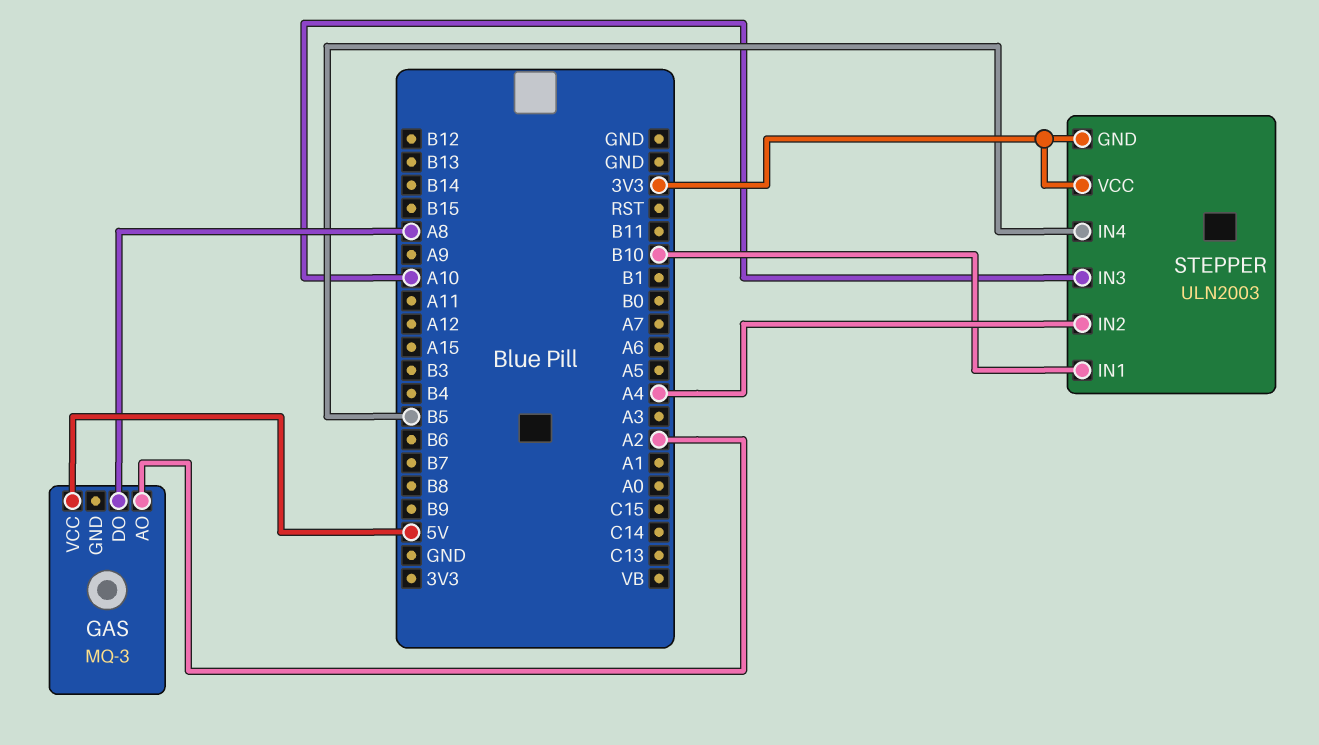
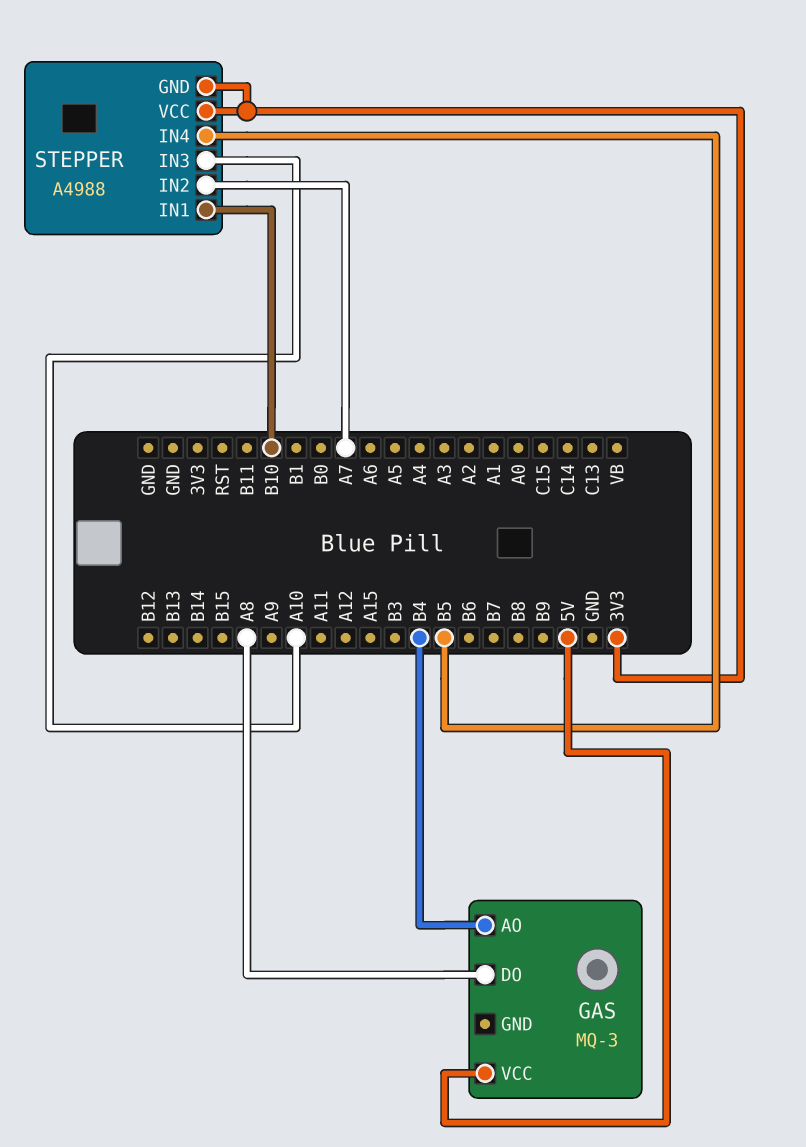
GAS pin AO: A2 -> B4
STEPPER: ULN2003 -> A4988
STEPPER pin IN2: A4 -> A7

